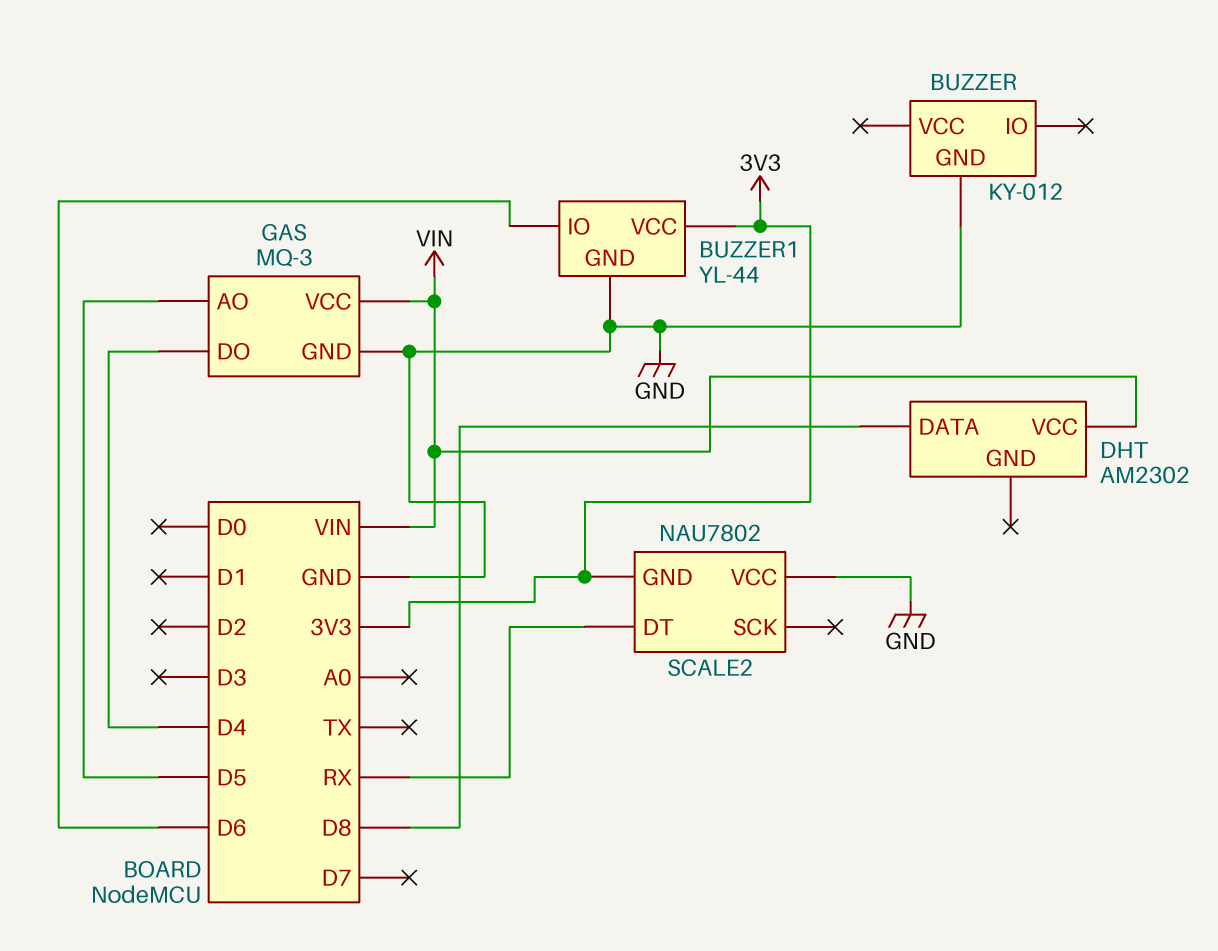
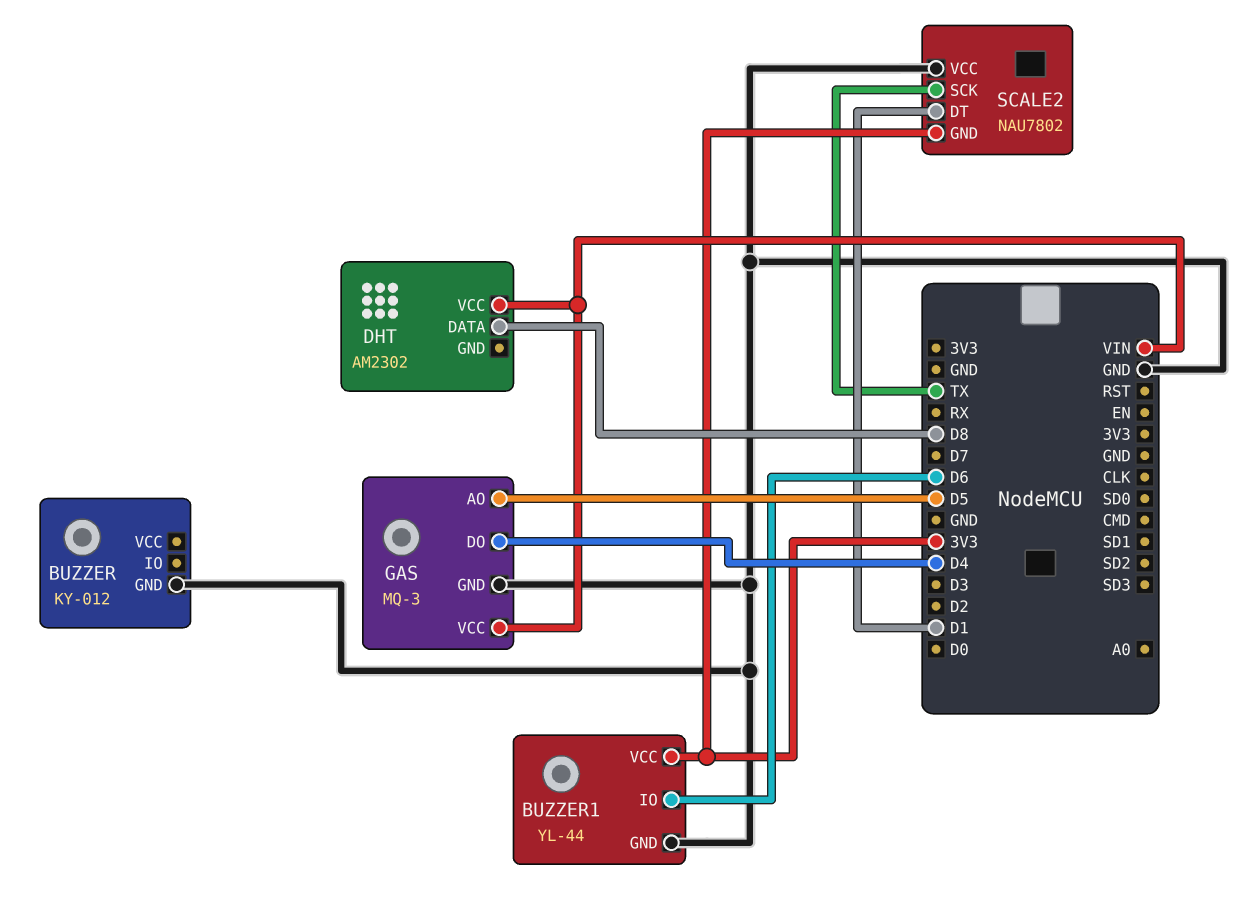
SCALE2 pin DT: RX -> D1
SCALE2 pin SCK: none -> TX

